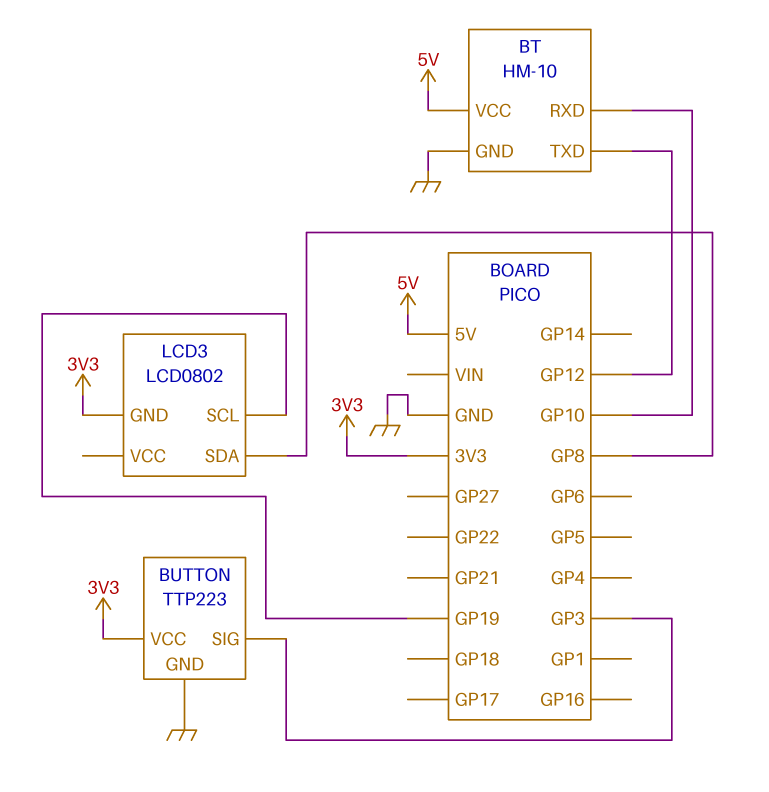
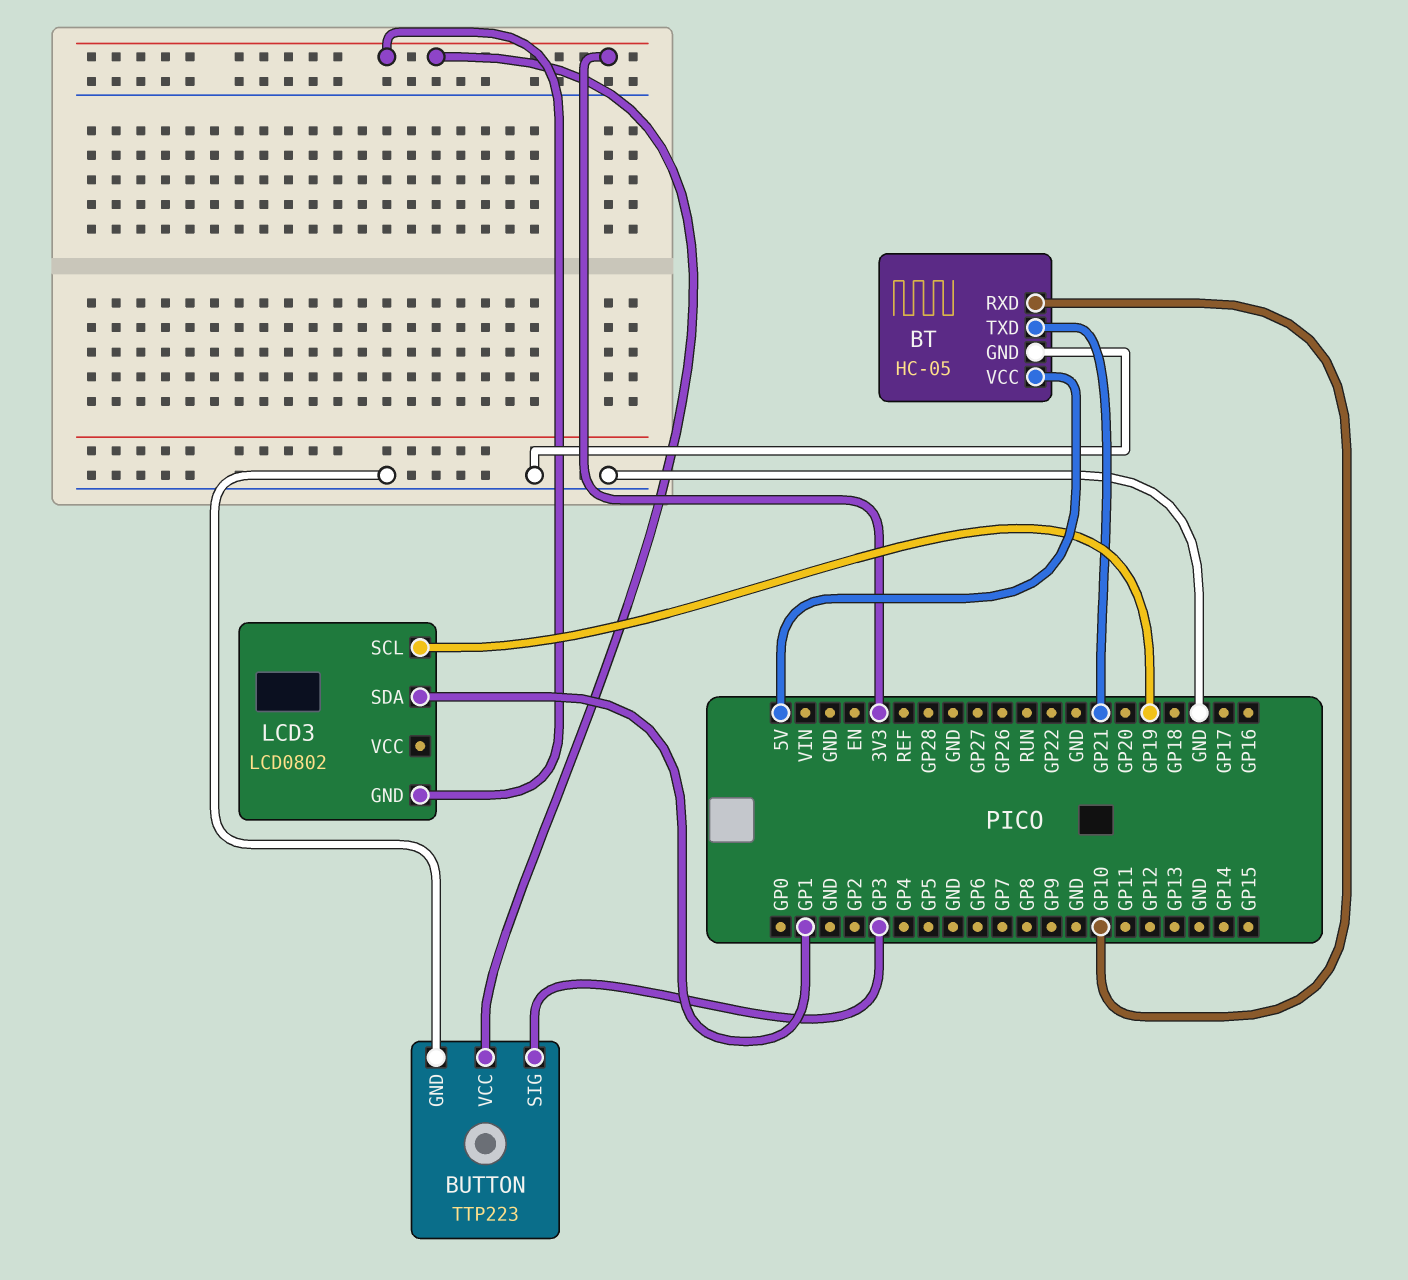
BT: HM-10 -> HC-05
BT pin TXD: GP12 -> GP21
LCD3 pin SDA: GP8 -> GP1

